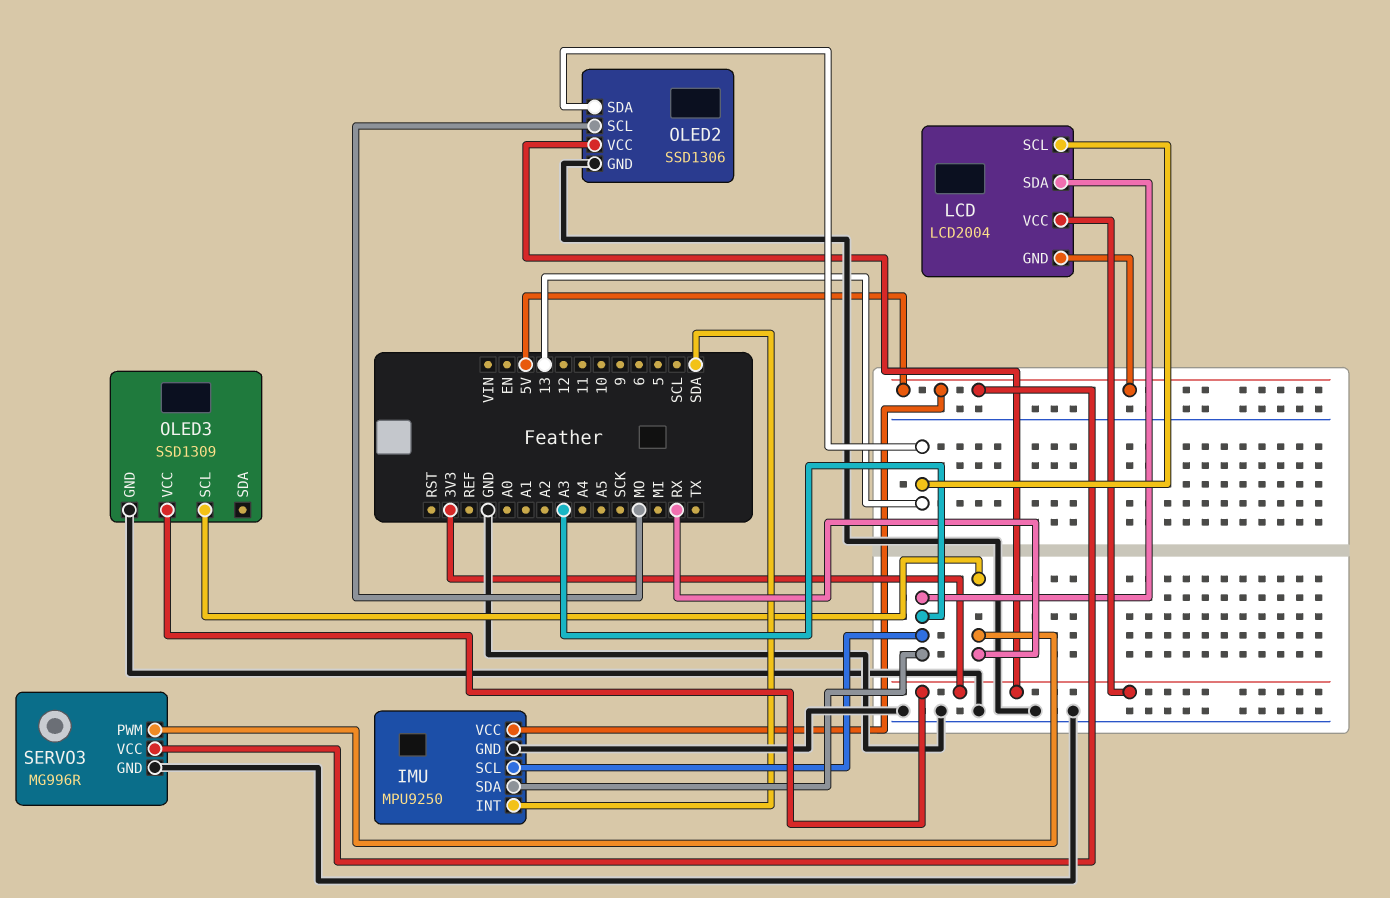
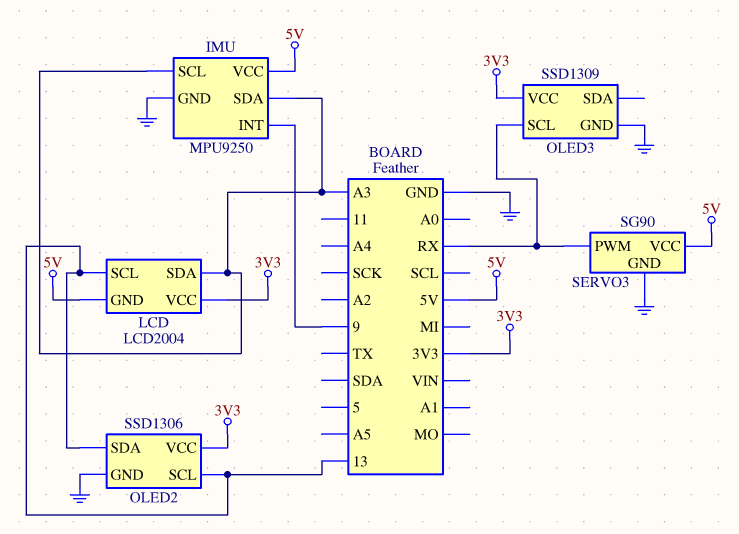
IMU pin INT: SDA -> 9
OLED2 pin SCL: MO -> 13
SERVO3: MG996R -> SG90

